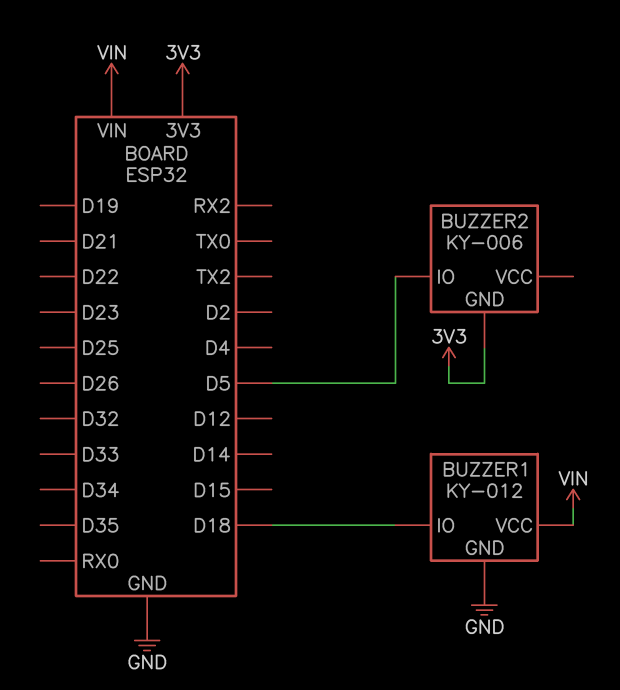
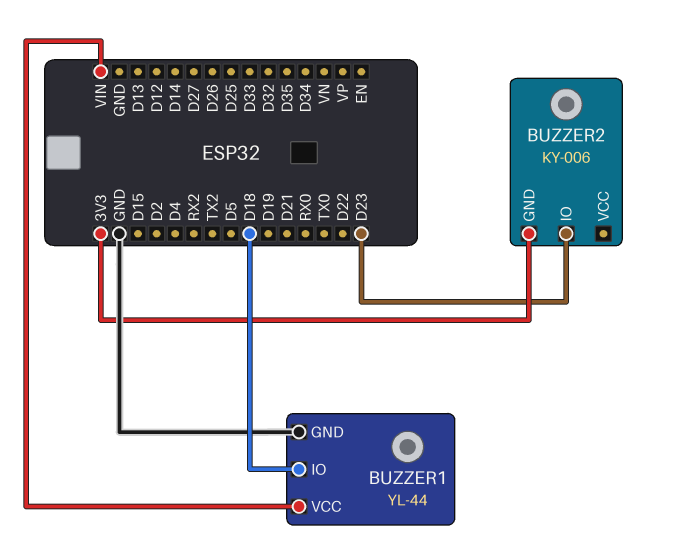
BUZZER1: KY-012 -> YL-44
BUZZER2 pin IO: D5 -> D23

